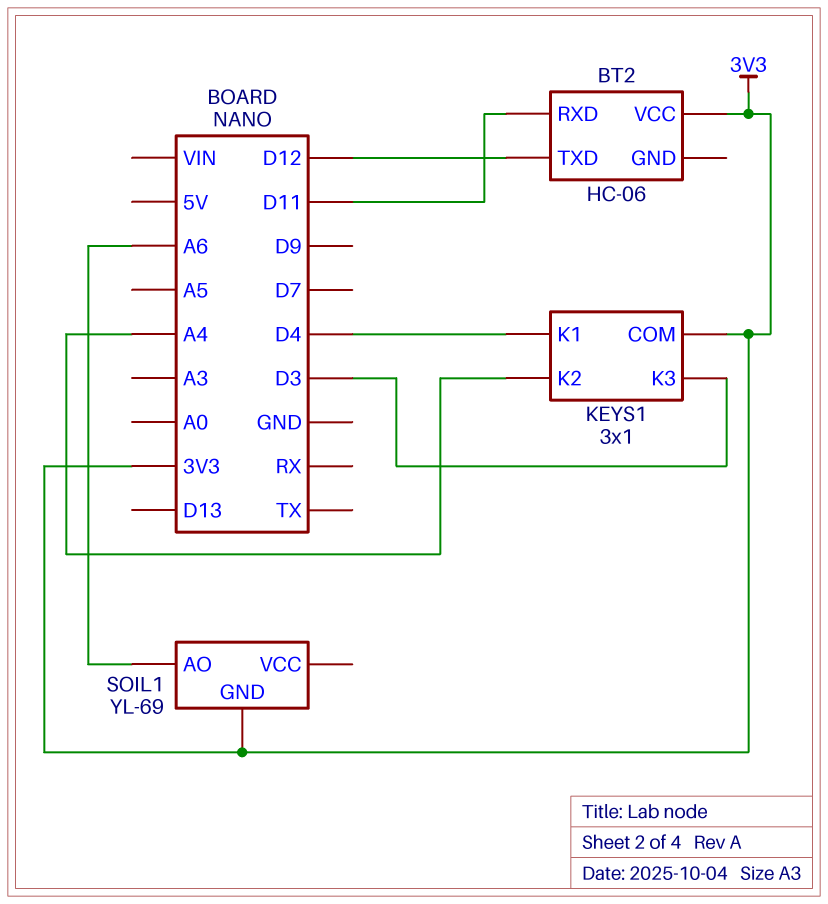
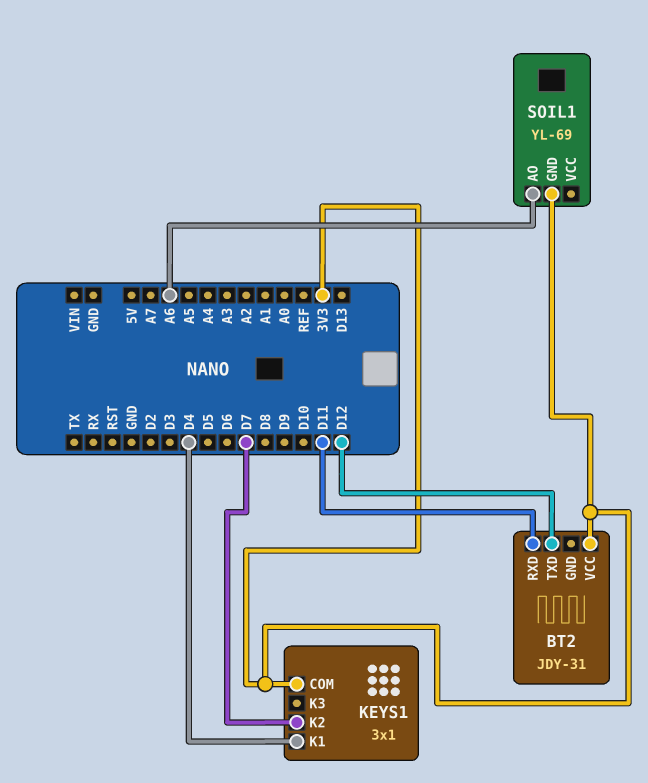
BT2: HC-06 -> JDY-31
KEYS1 pin K2: A4 -> D7
KEYS1 pin K3: D3 -> none

